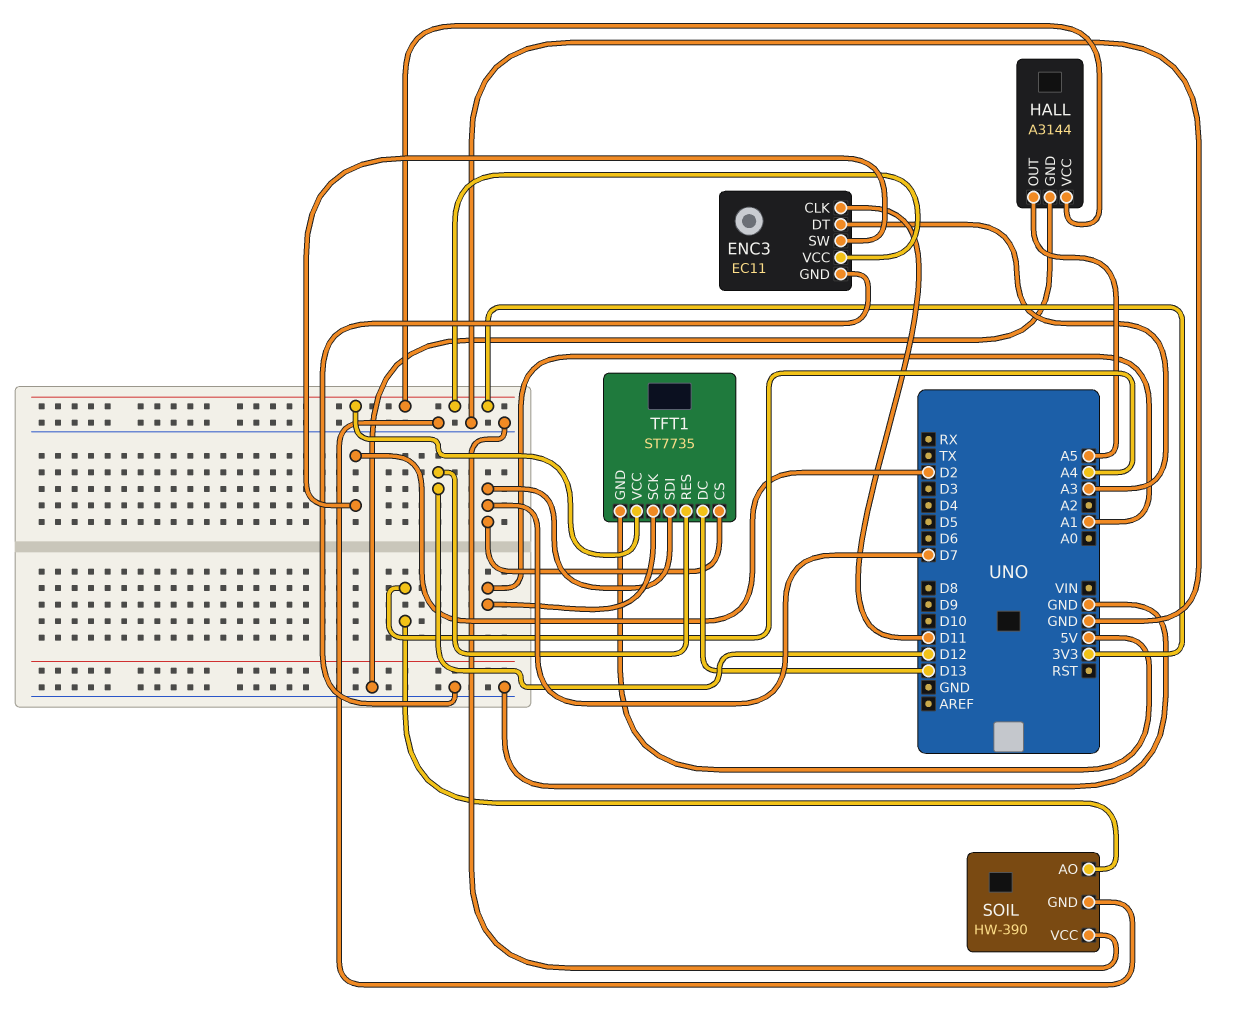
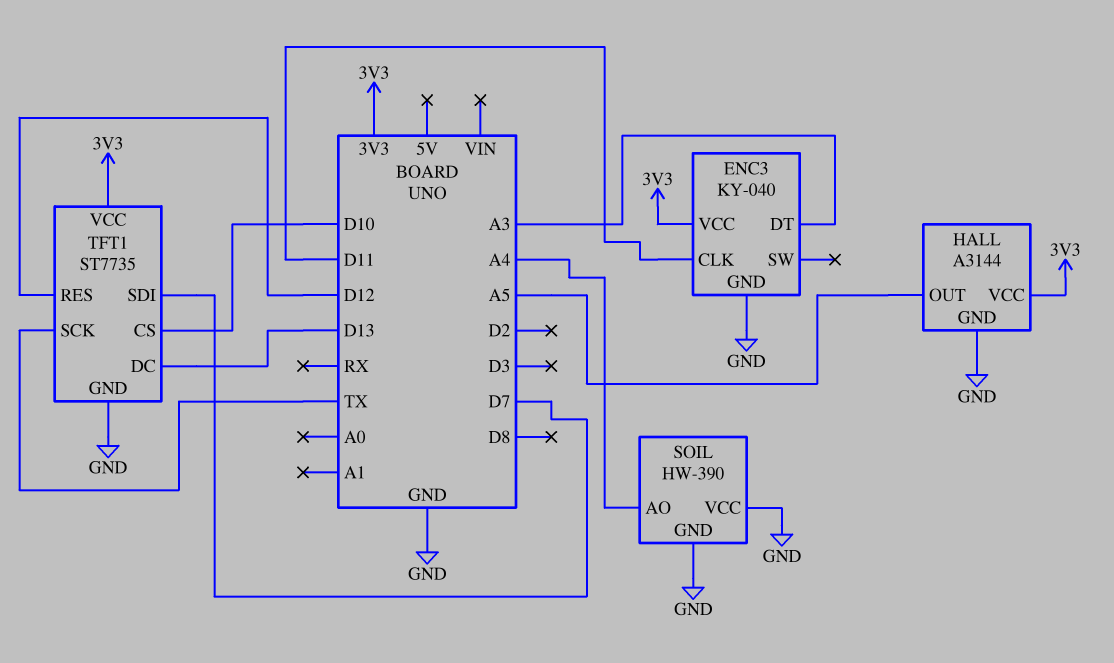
ENC3: EC11 -> KY-040
ENC3 pin SW: D2 -> none
TFT1 pin CS: D7 -> D10
TFT1 pin GND: 5V -> GND
TFT1 pin SCK: A1 -> TX

